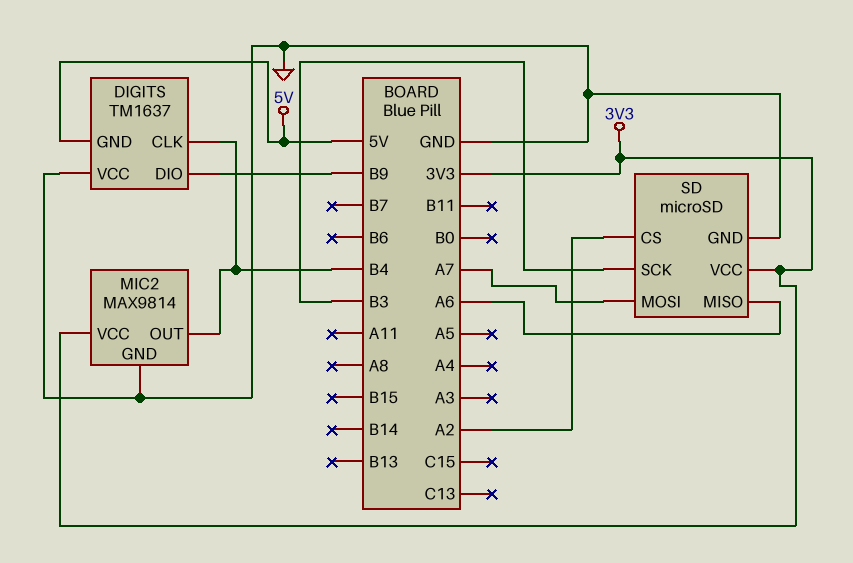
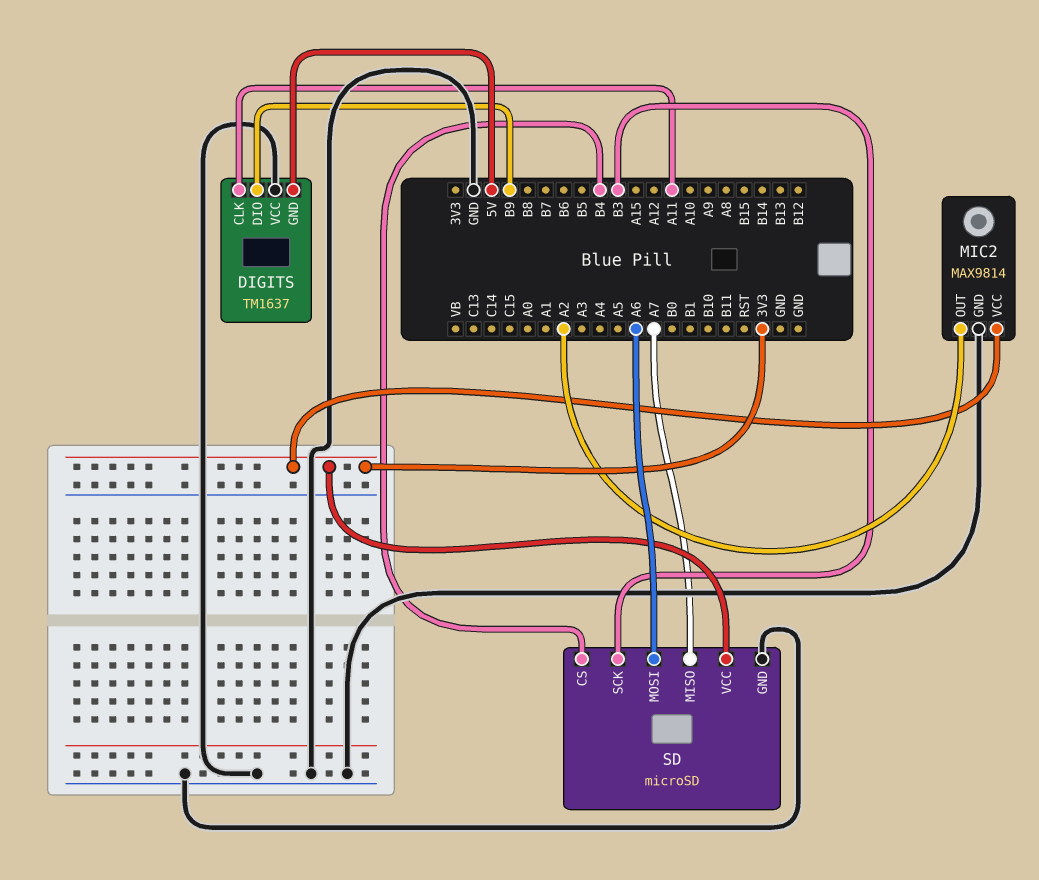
DIGITS pin CLK: B4 -> A11
MIC2 pin OUT: B4 -> A2
SD pin CS: A2 -> B4
SD pin MISO: A6 -> A7
SD pin MOSI: A7 -> A6

